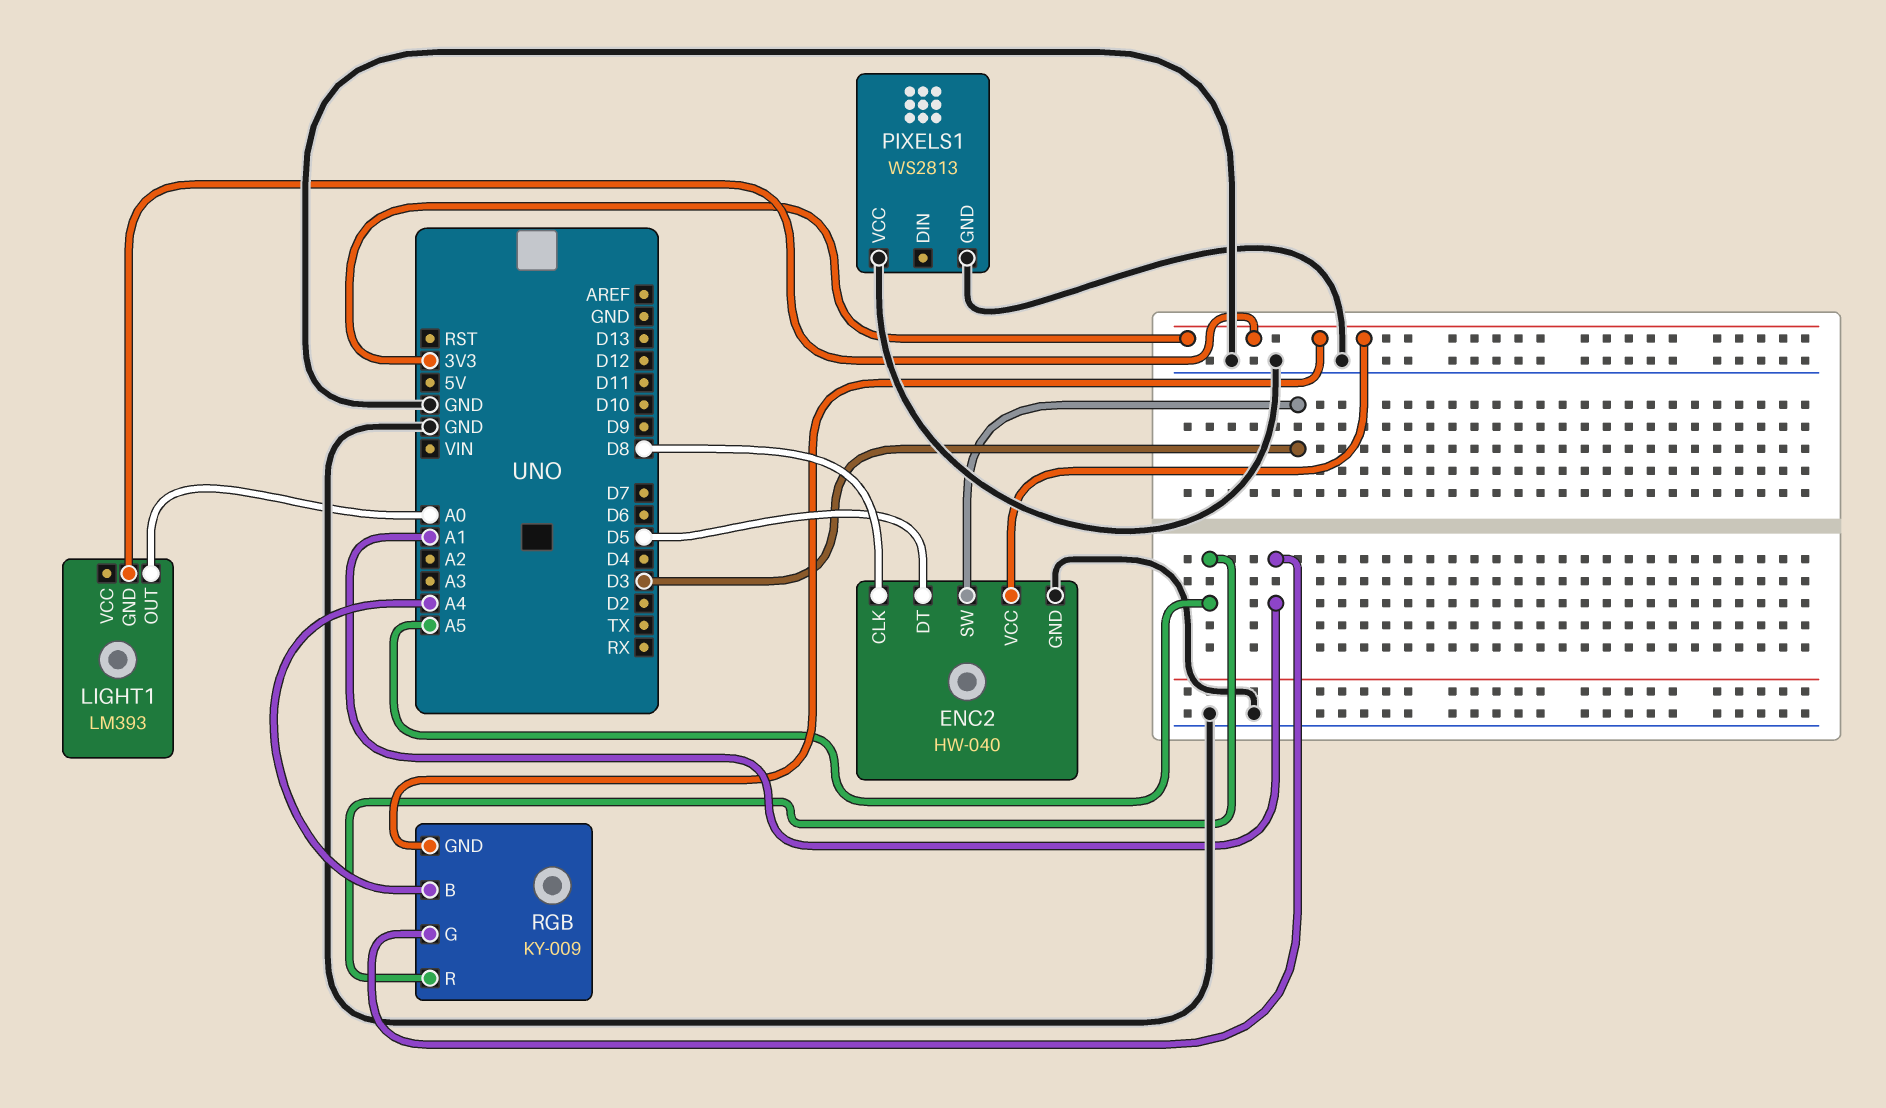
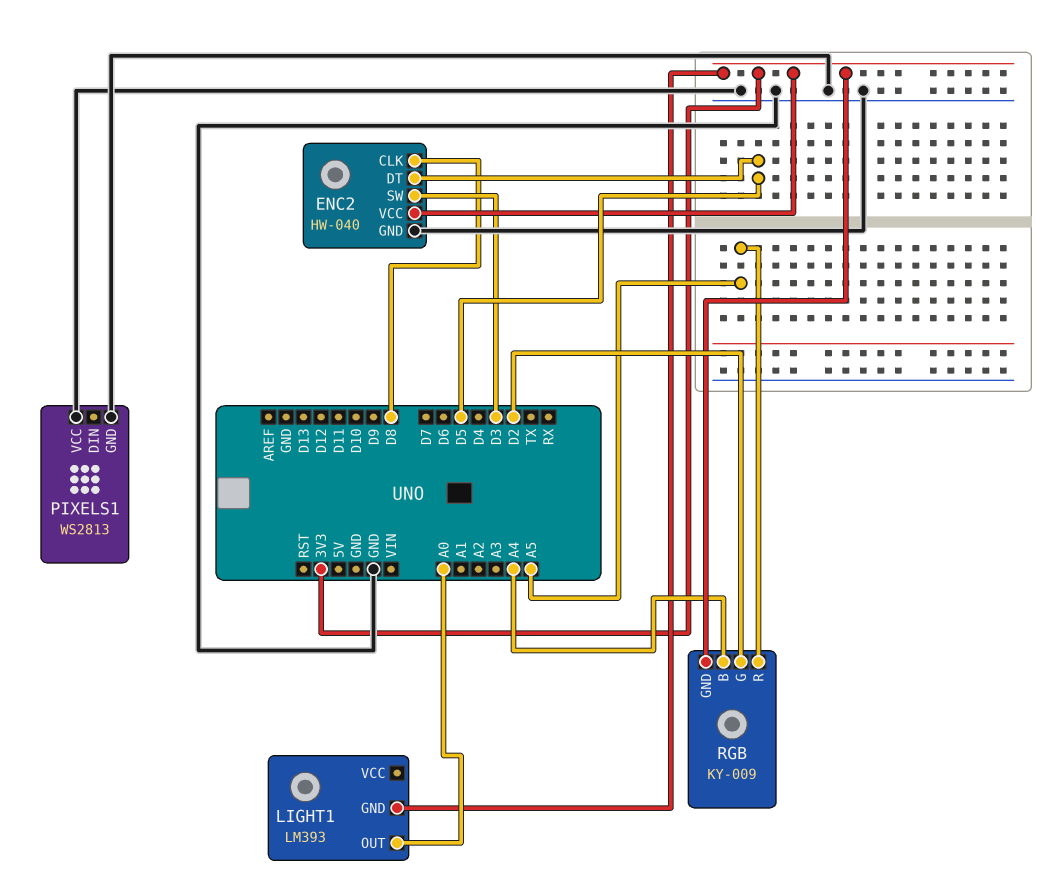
RGB pin G: A1 -> D2

